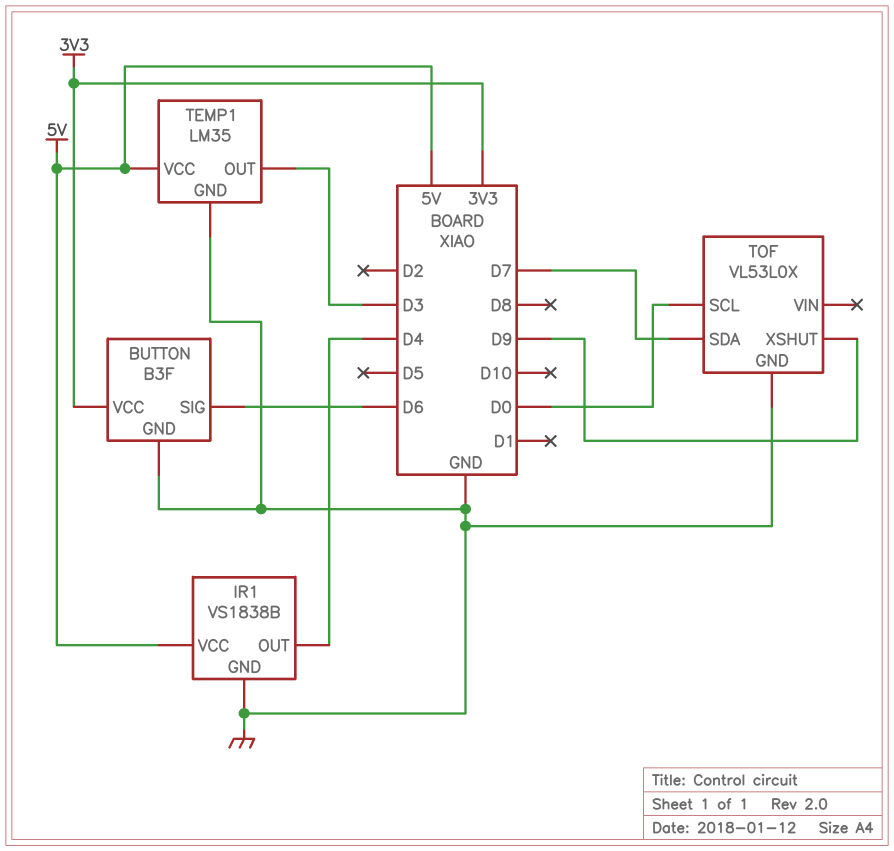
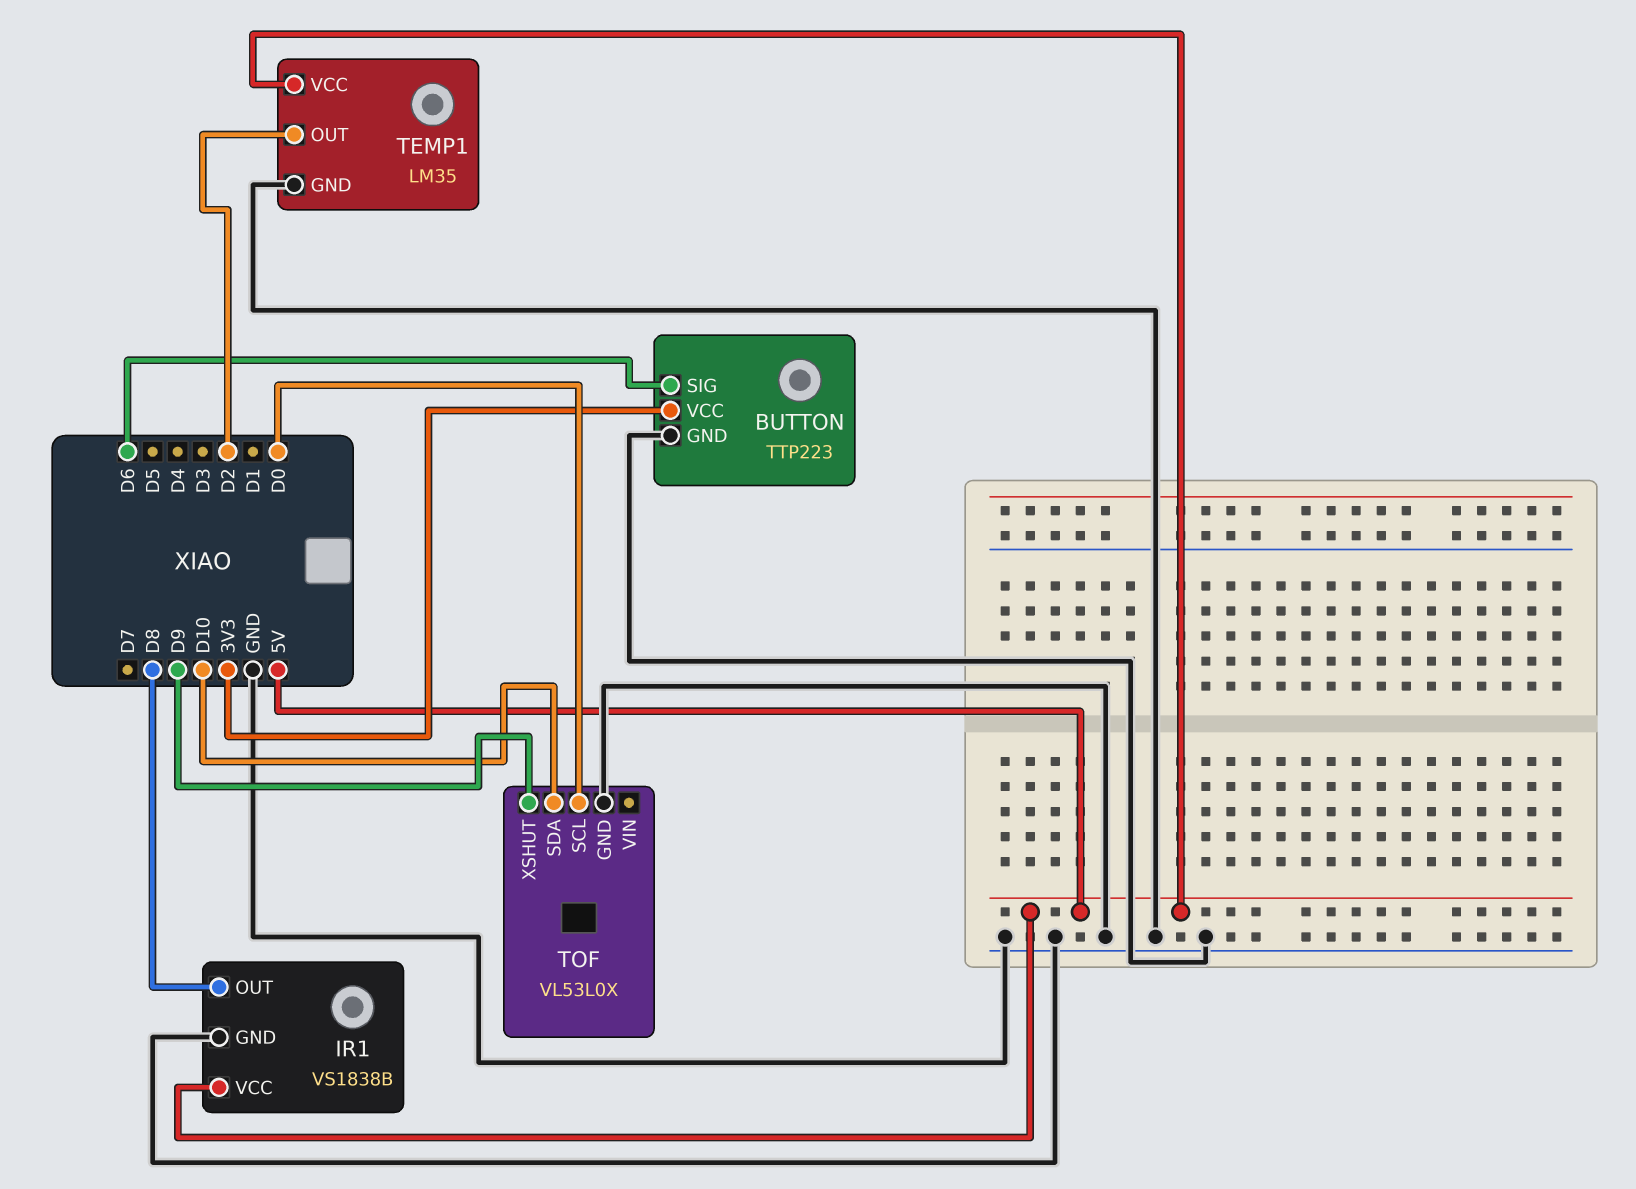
BUTTON: B3F -> TTP223
IR1 pin OUT: D4 -> D8
TEMP1 pin OUT: D3 -> D2
TOF pin SDA: D7 -> D10

